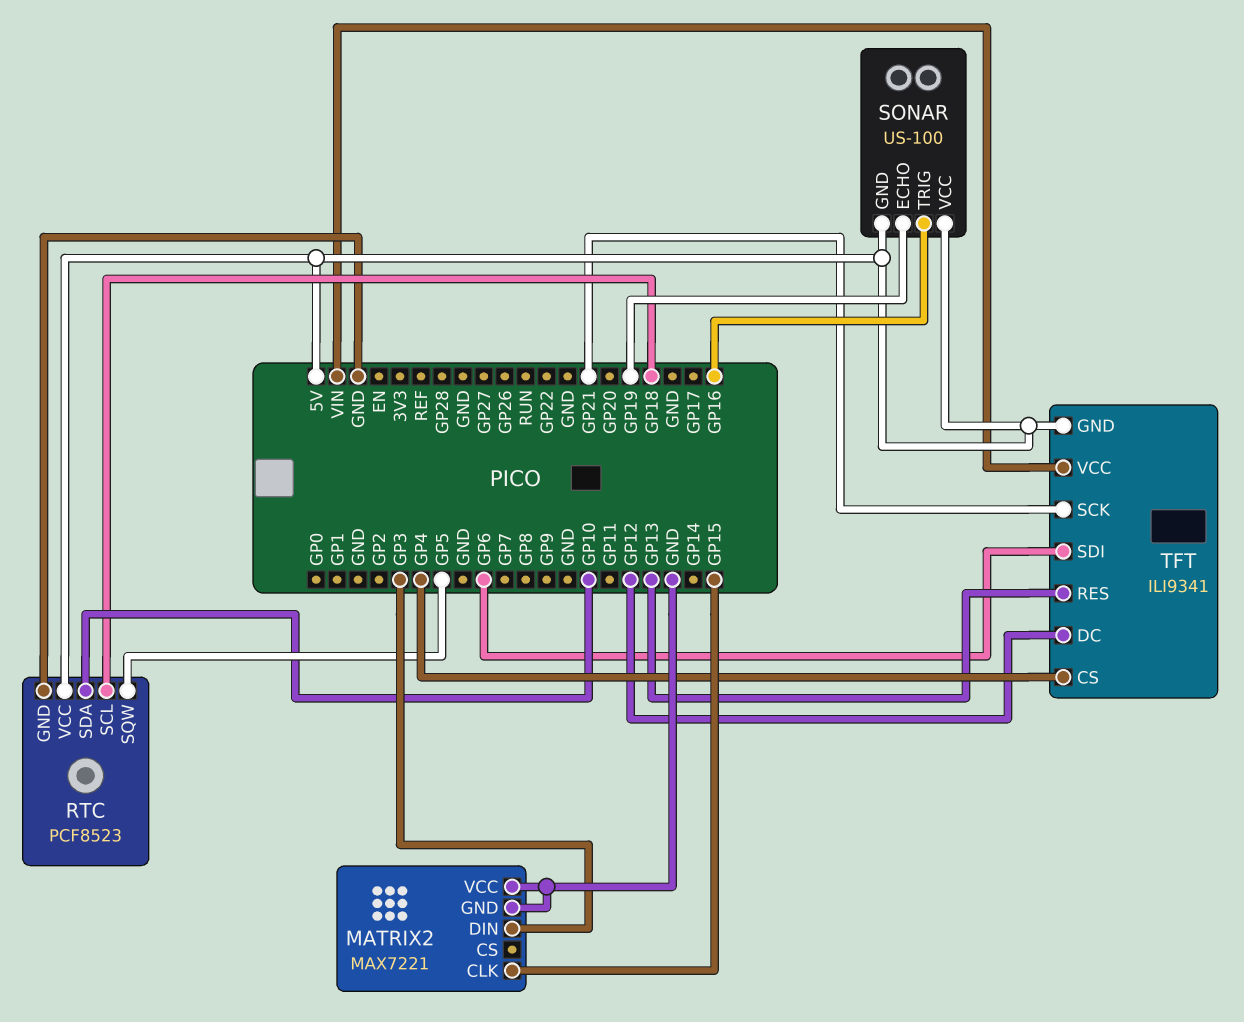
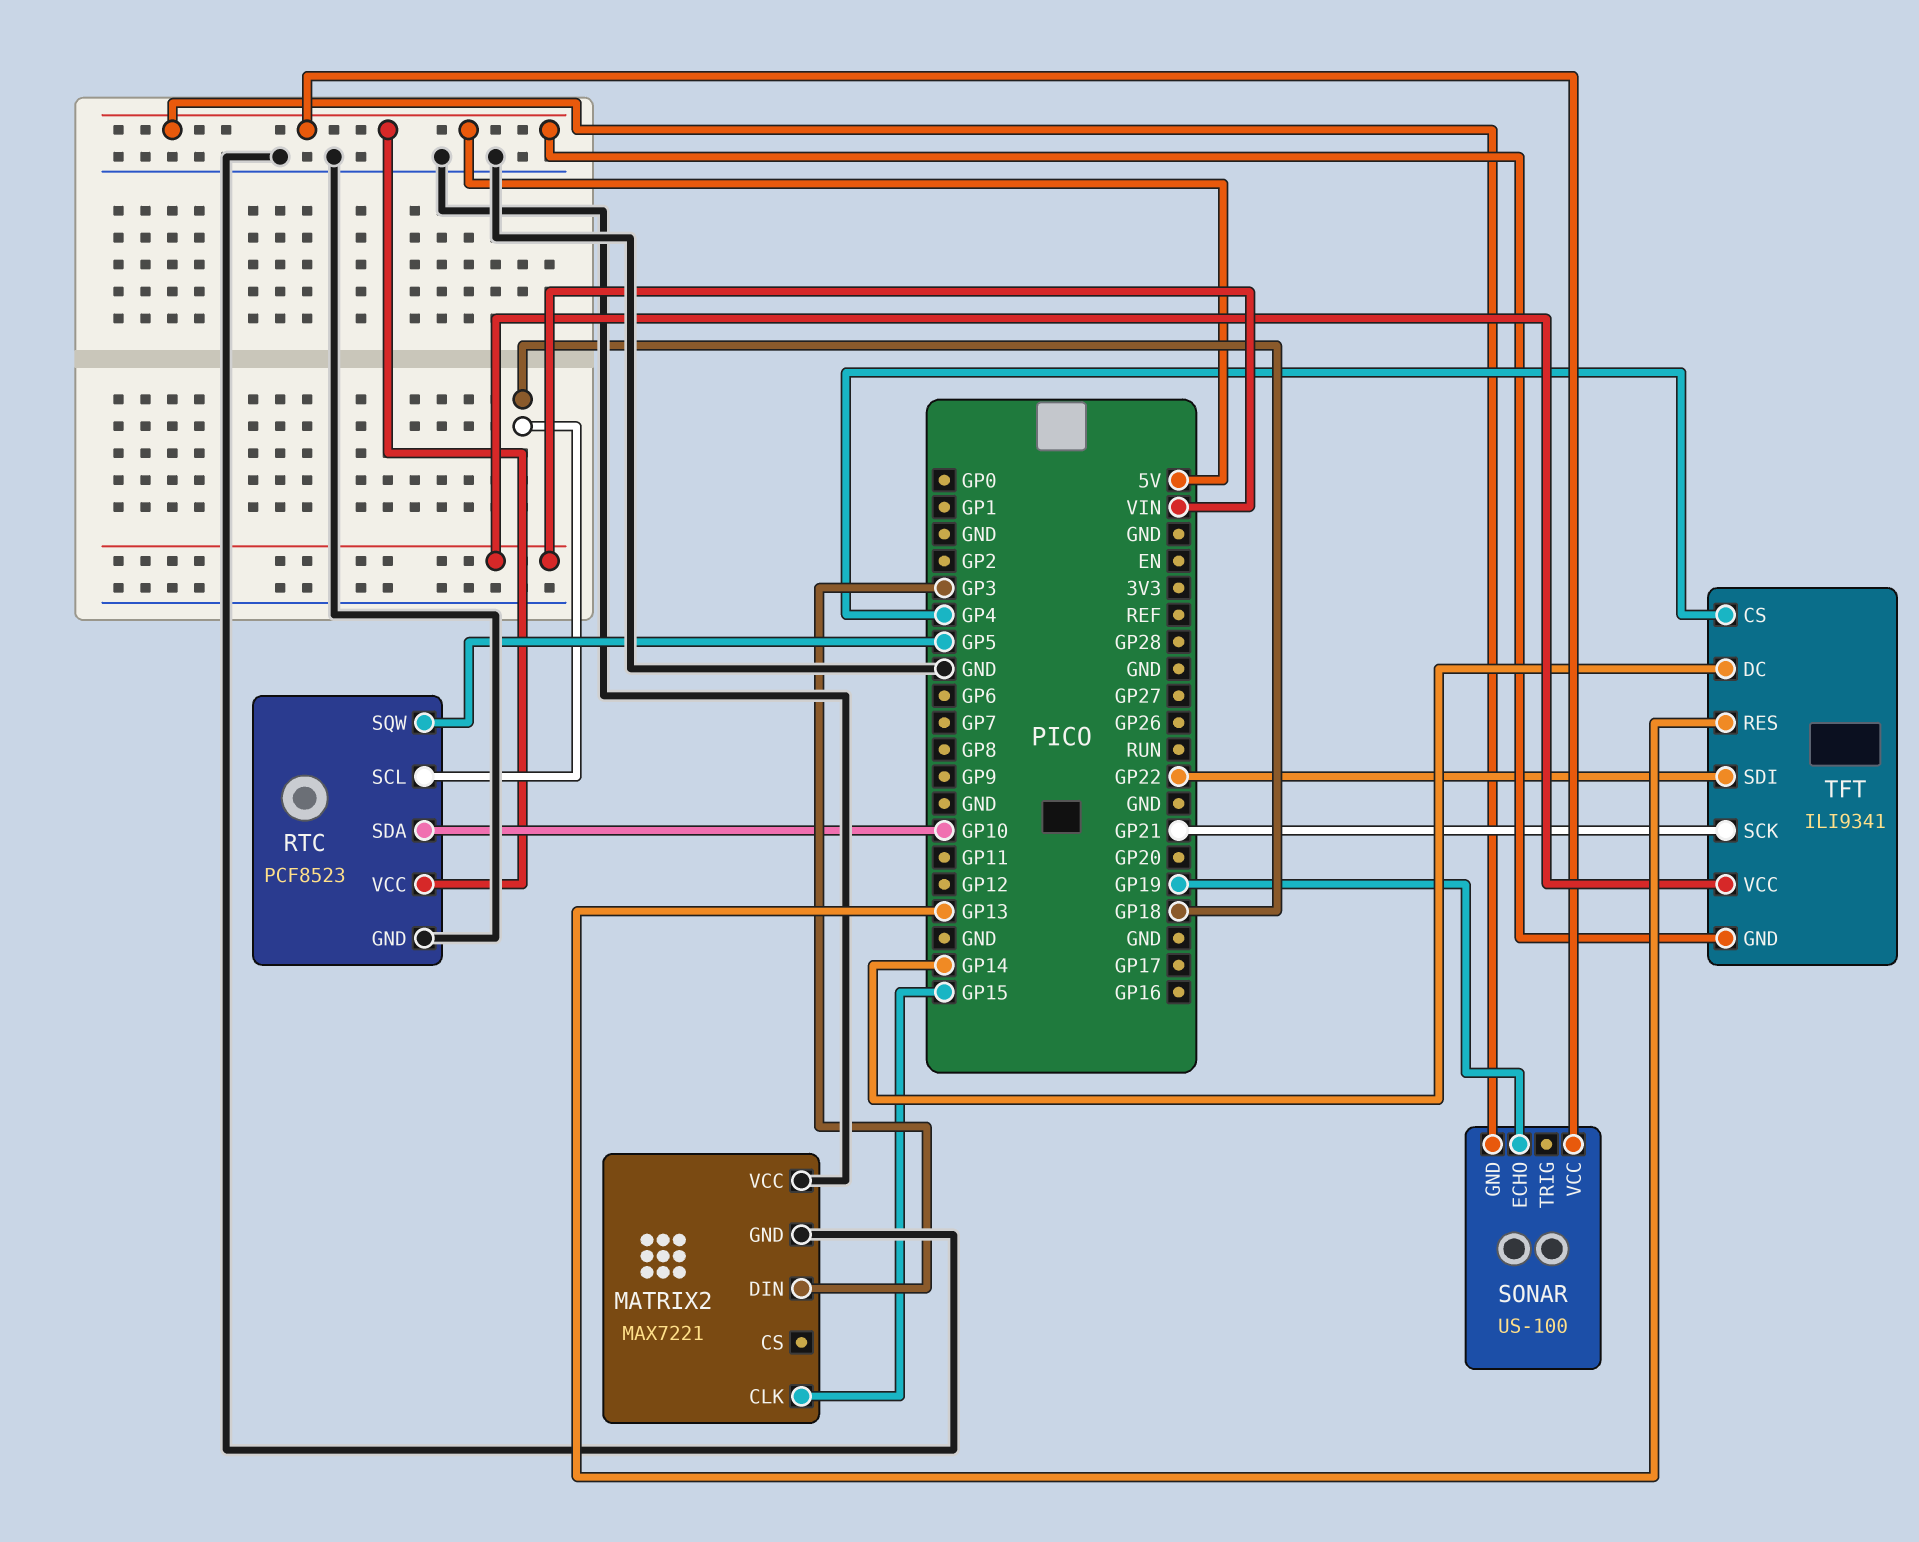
SONAR pin TRIG: GP16 -> none
TFT pin DC: GP12 -> GP14
TFT pin SDI: GP6 -> GP22

